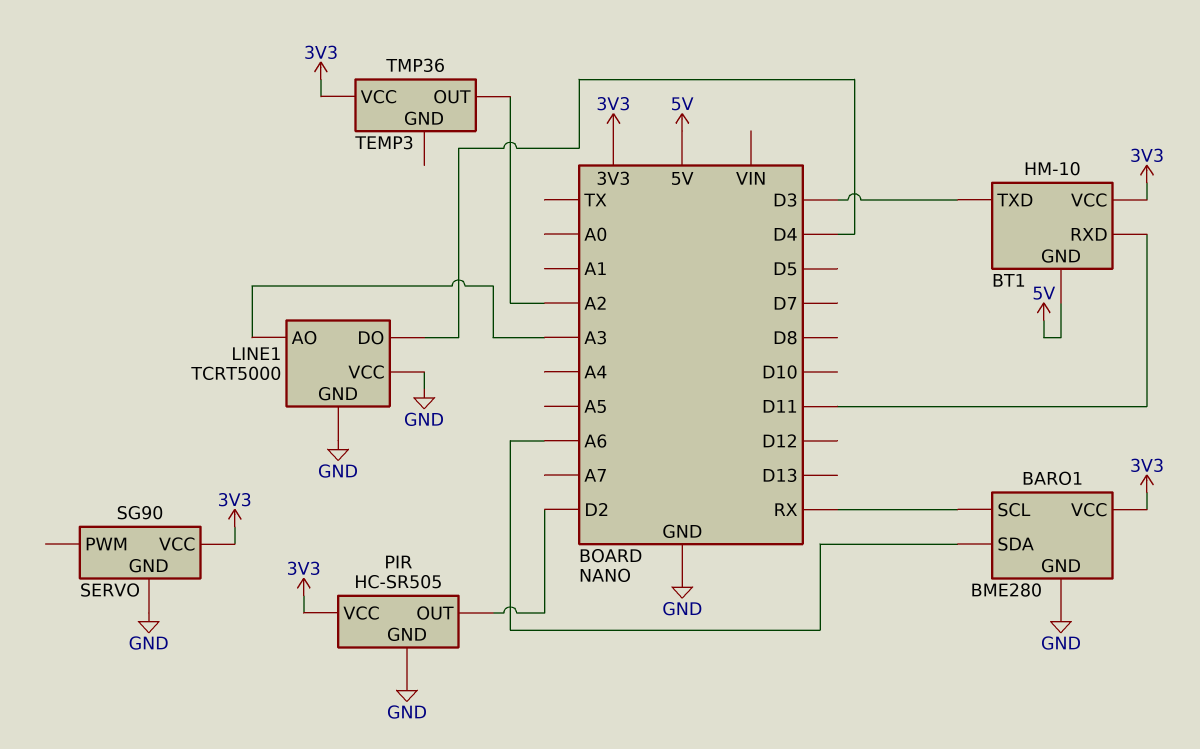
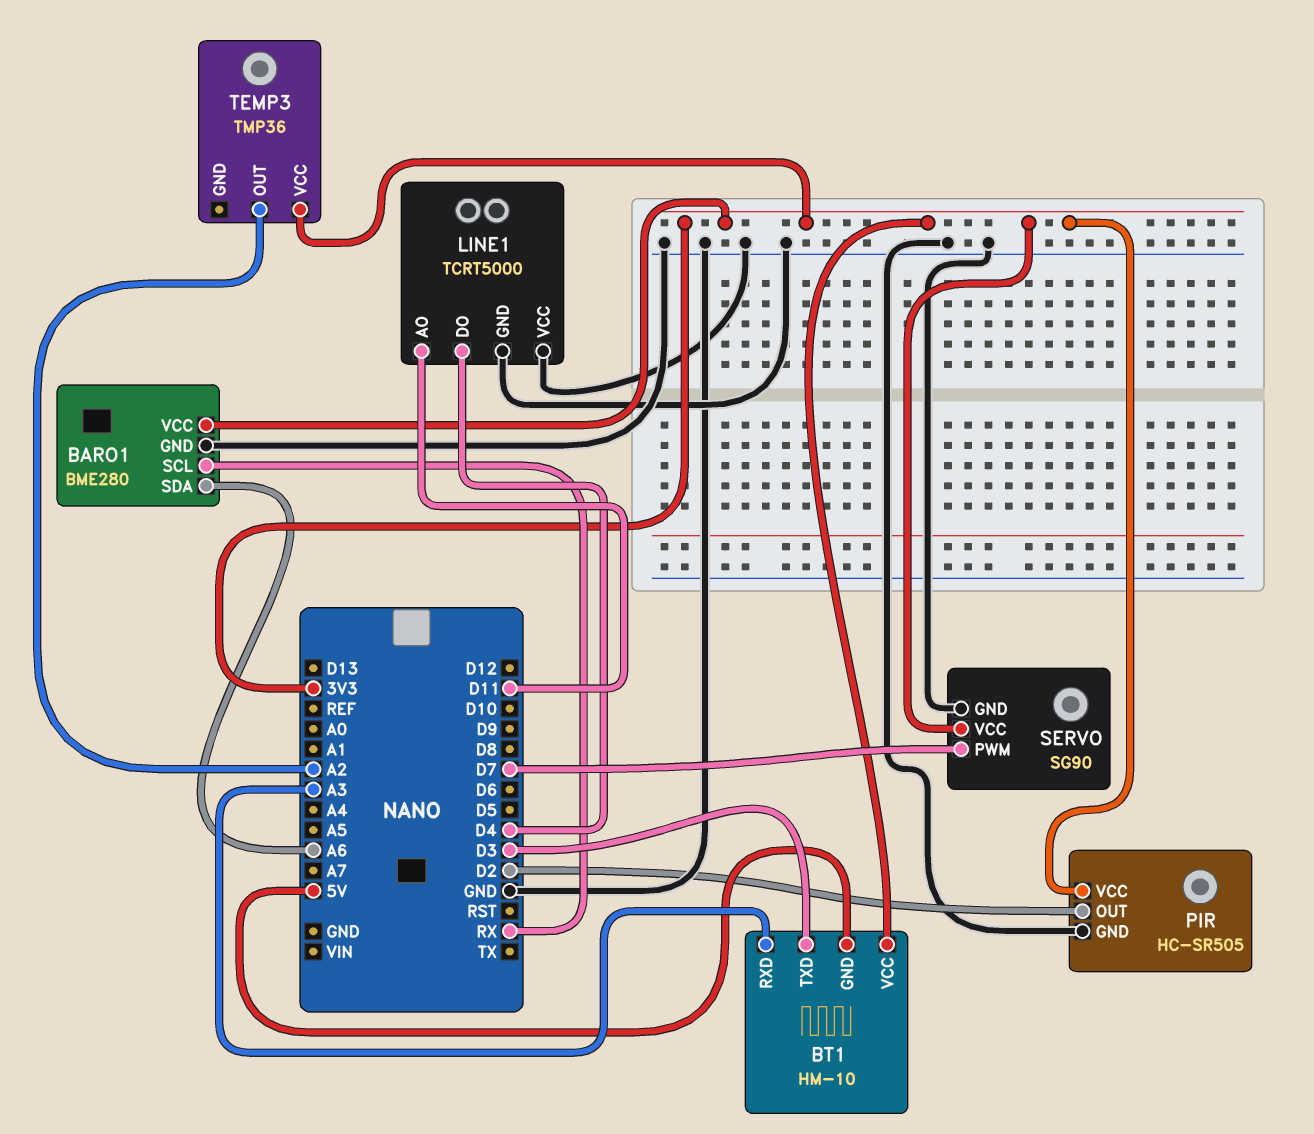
BT1 pin RXD: D11 -> A3
LINE1 pin AO: A3 -> D11
SERVO pin PWM: none -> D7

